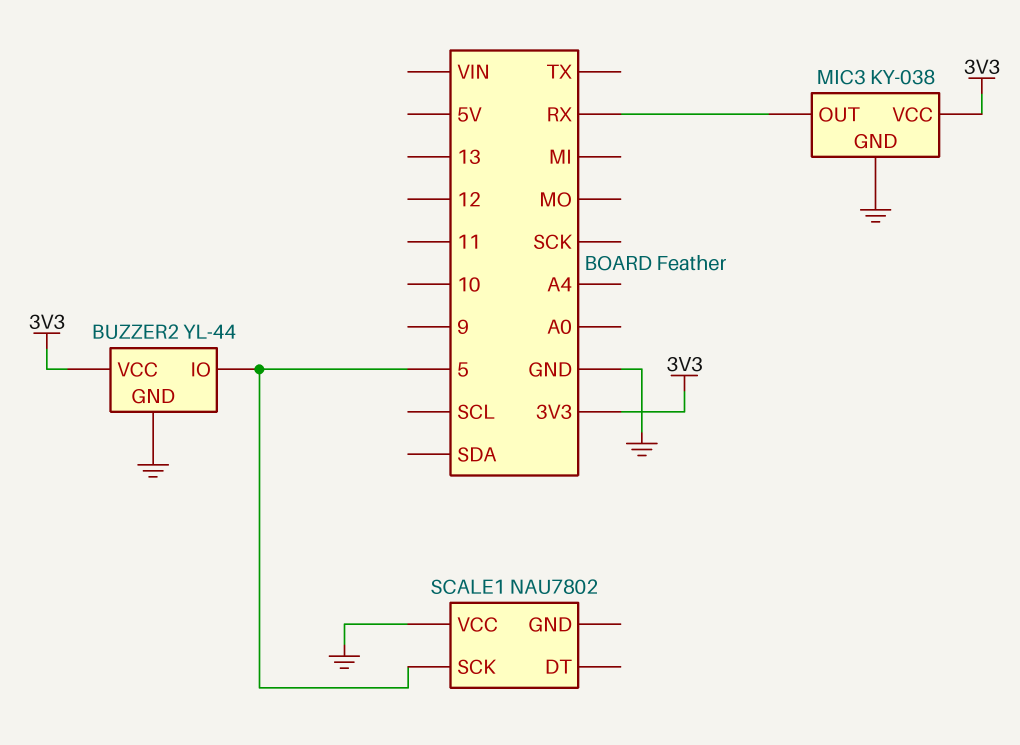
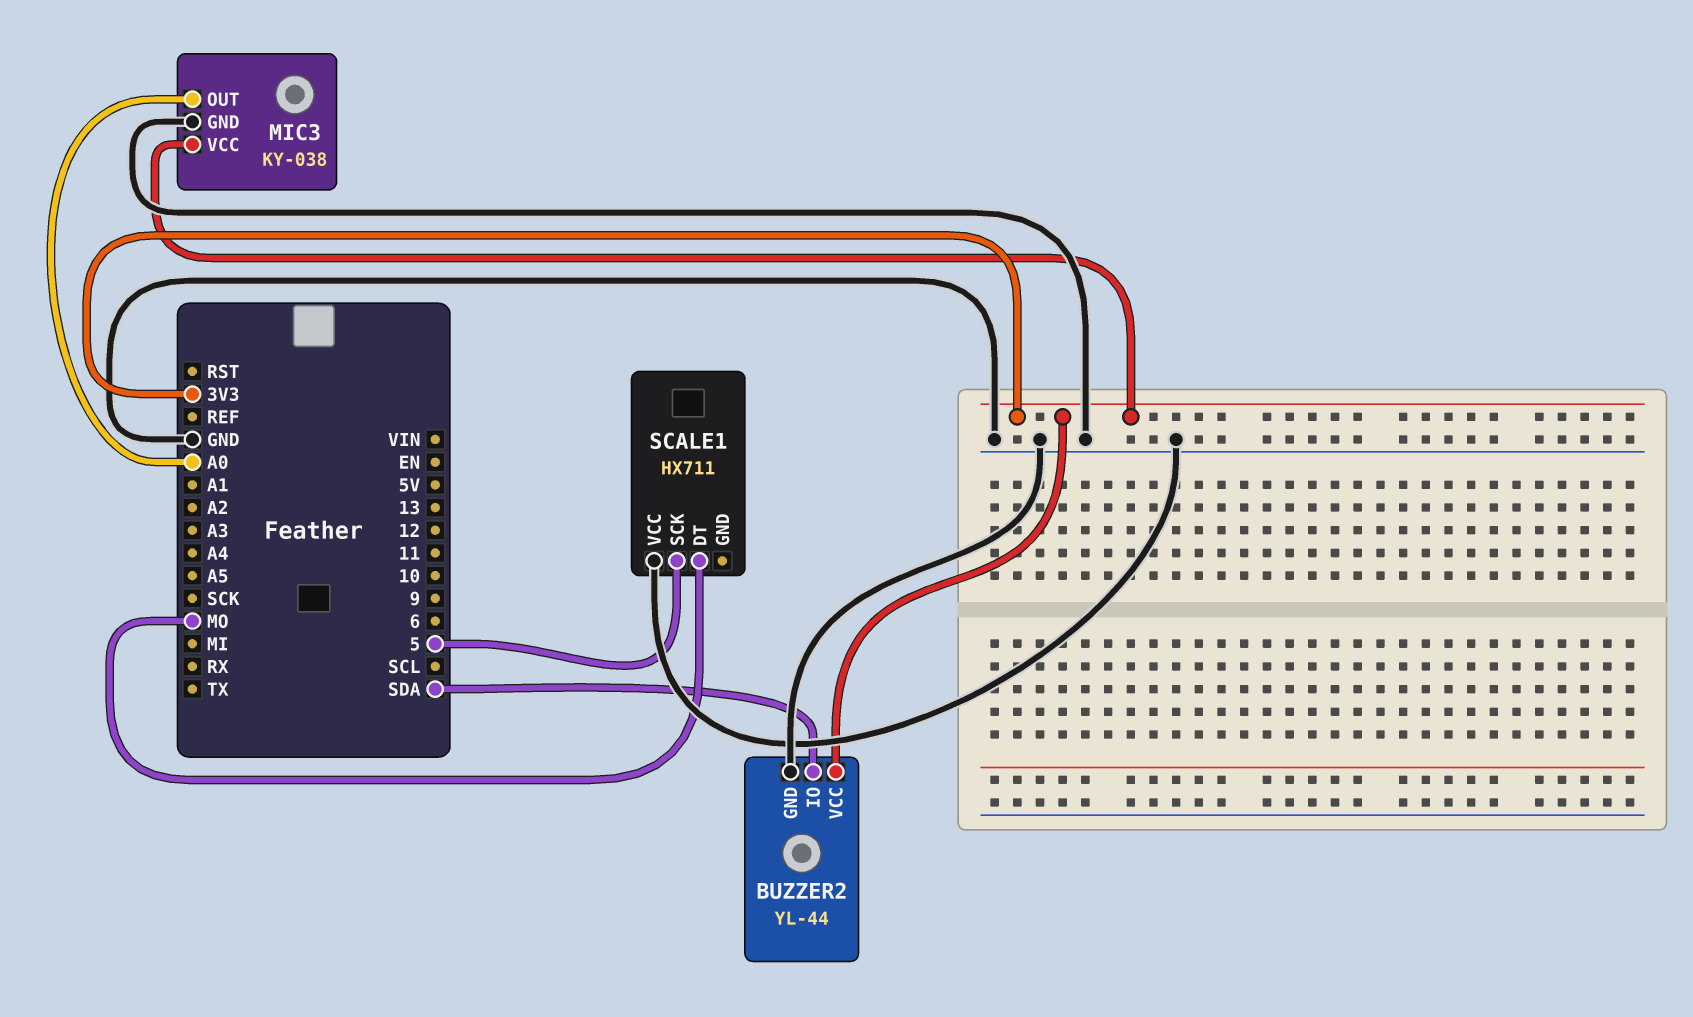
BUZZER2 pin IO: 5 -> SDA
MIC3 pin OUT: RX -> A0
SCALE1: NAU7802 -> HX711
SCALE1 pin DT: none -> MO

